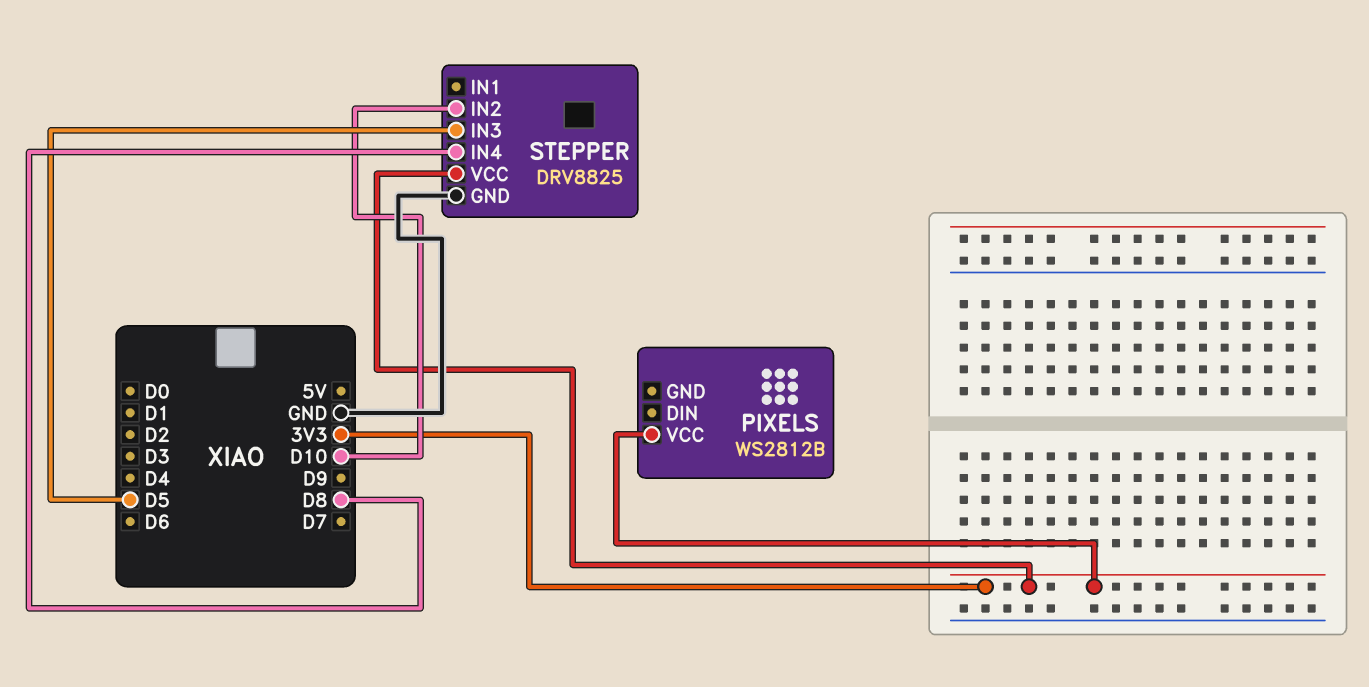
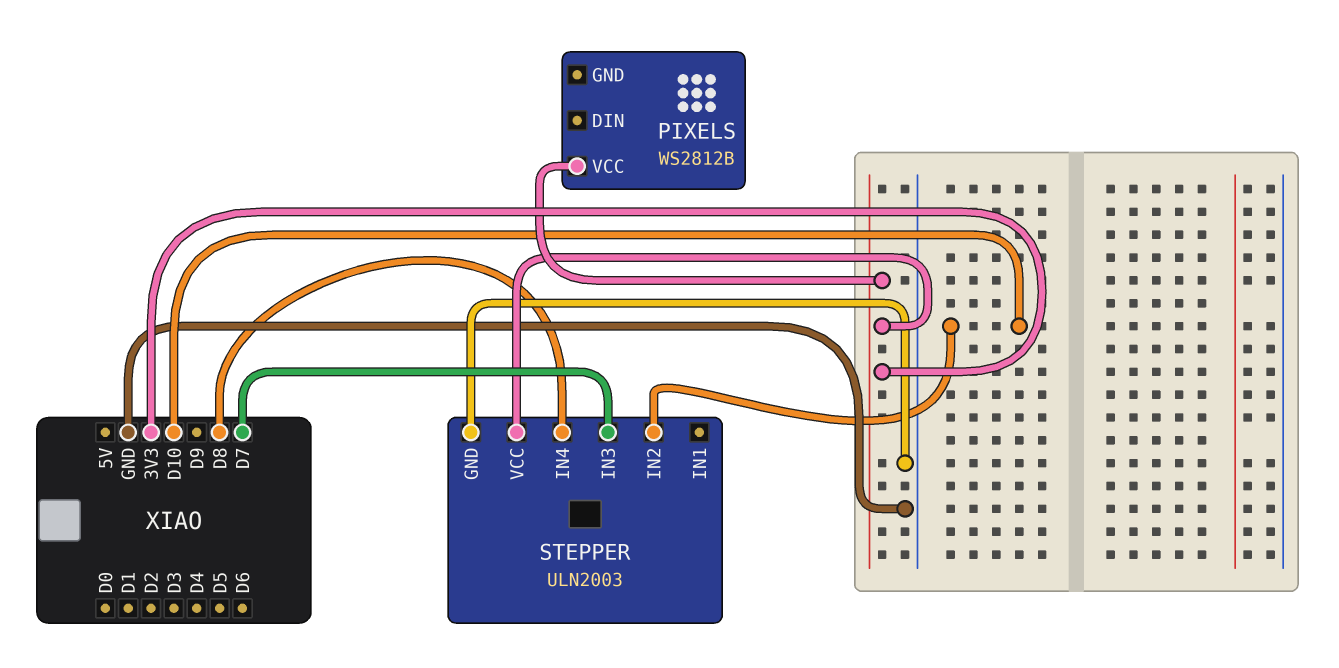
STEPPER: DRV8825 -> ULN2003
STEPPER pin IN3: D5 -> D7

